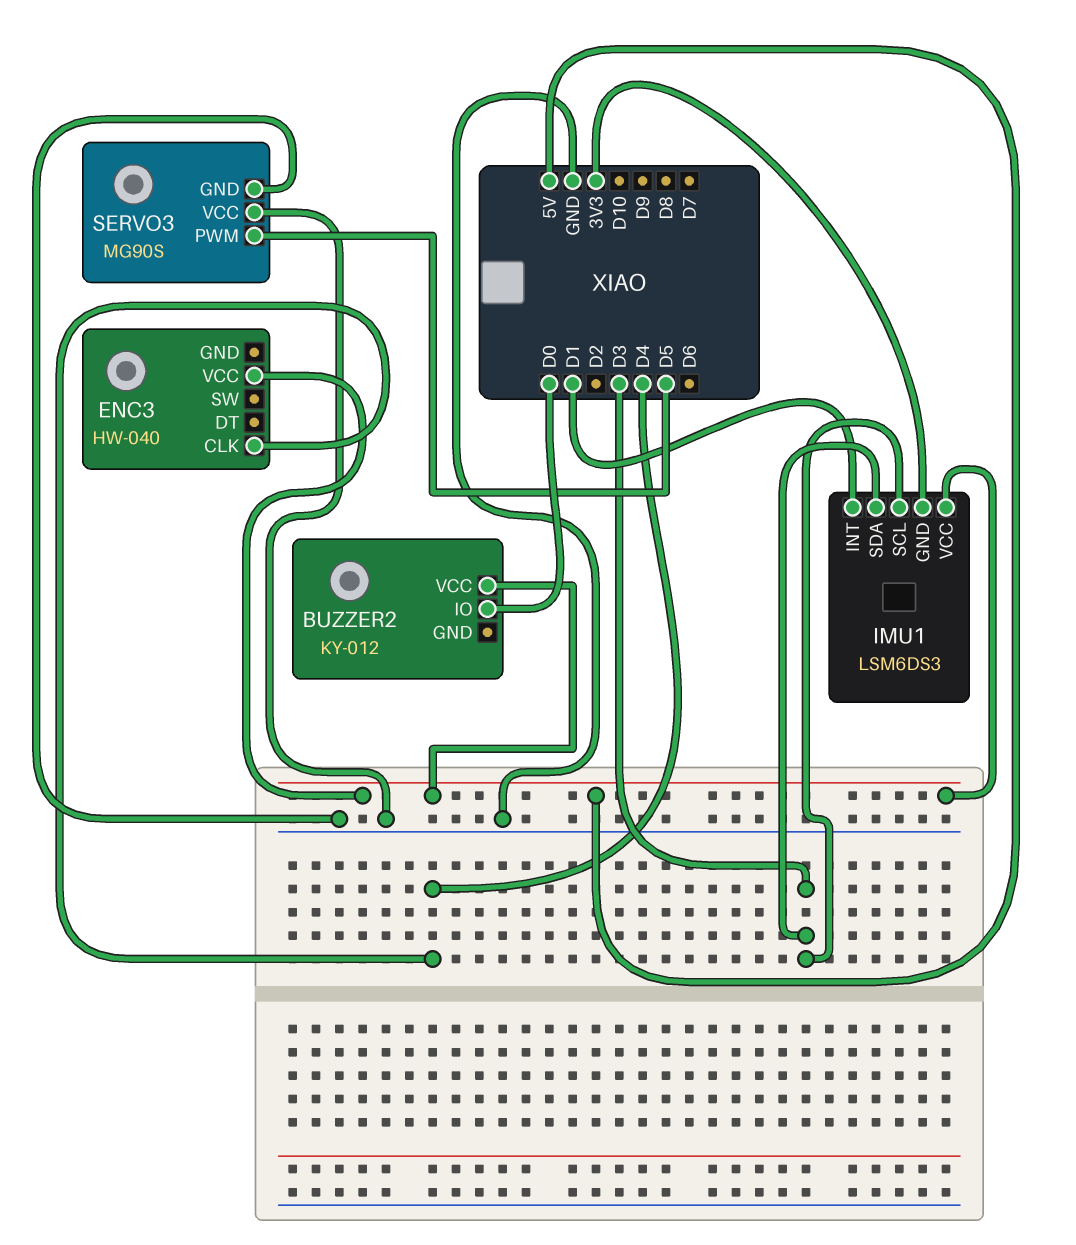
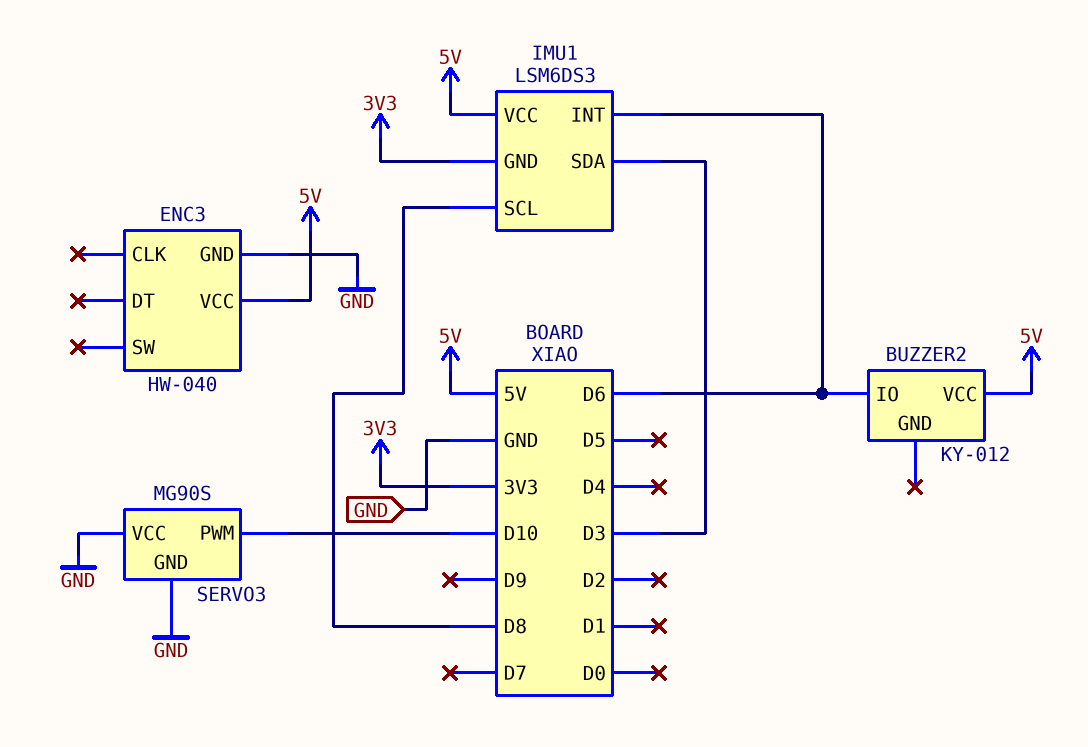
BUZZER2 pin IO: D0 -> D6
ENC3 pin CLK: D4 -> none
ENC3 pin GND: none -> GND
IMU1 pin INT: D1 -> D6
IMU1 pin SCL: D3 -> D8
SERVO3 pin PWM: D5 -> D10

